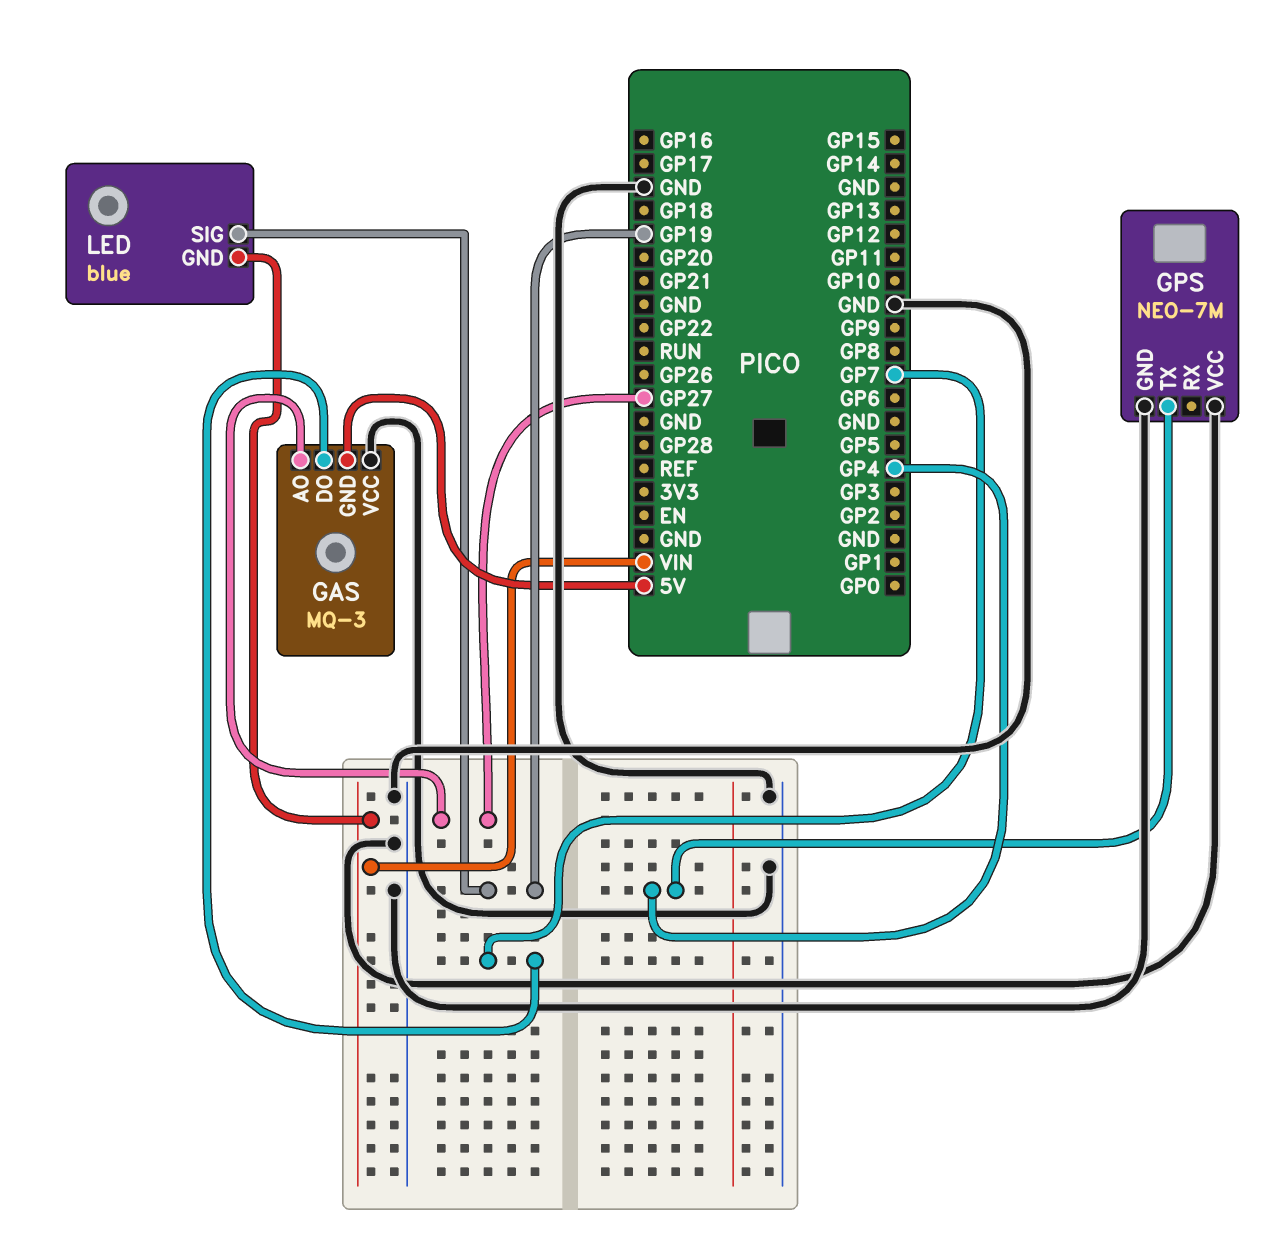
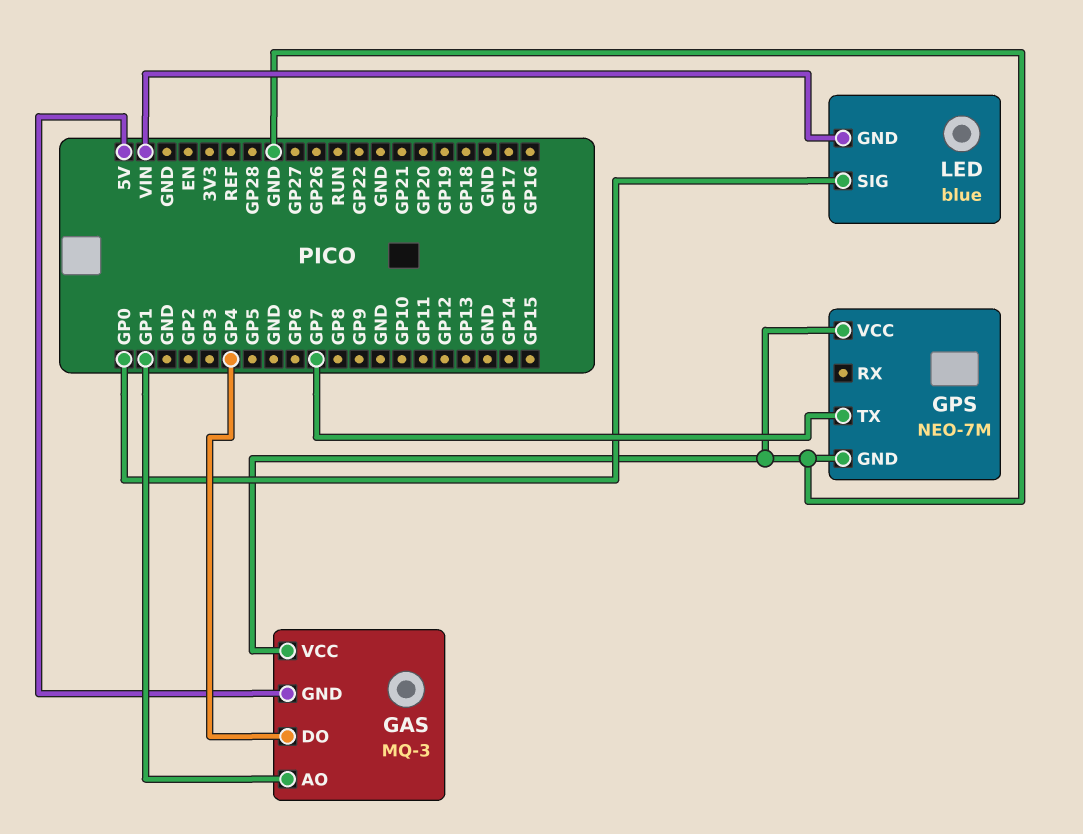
GAS pin AO: GP27 -> GP1
GAS pin DO: GP7 -> GP4
GPS pin TX: GP4 -> GP7
LED pin SIG: GP19 -> GP0

